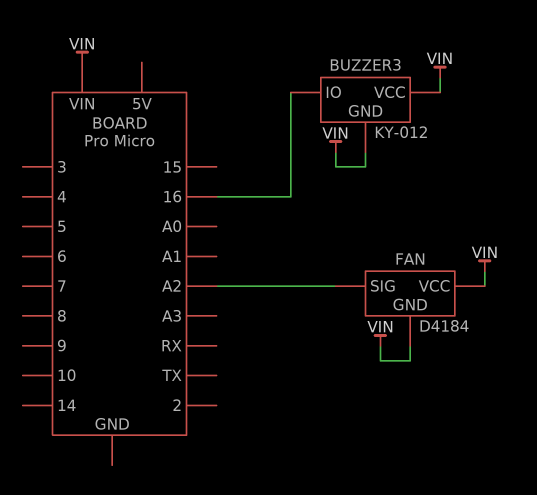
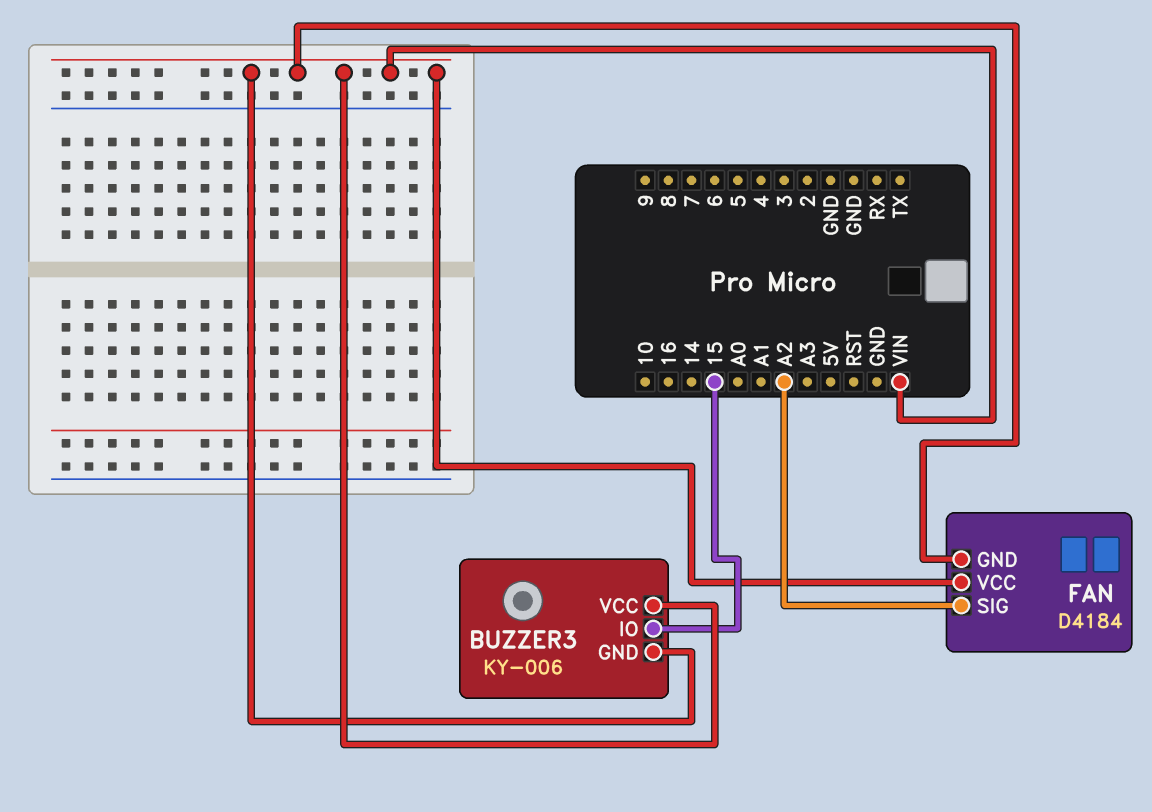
BUZZER3: KY-012 -> KY-006
BUZZER3 pin IO: 16 -> 15

